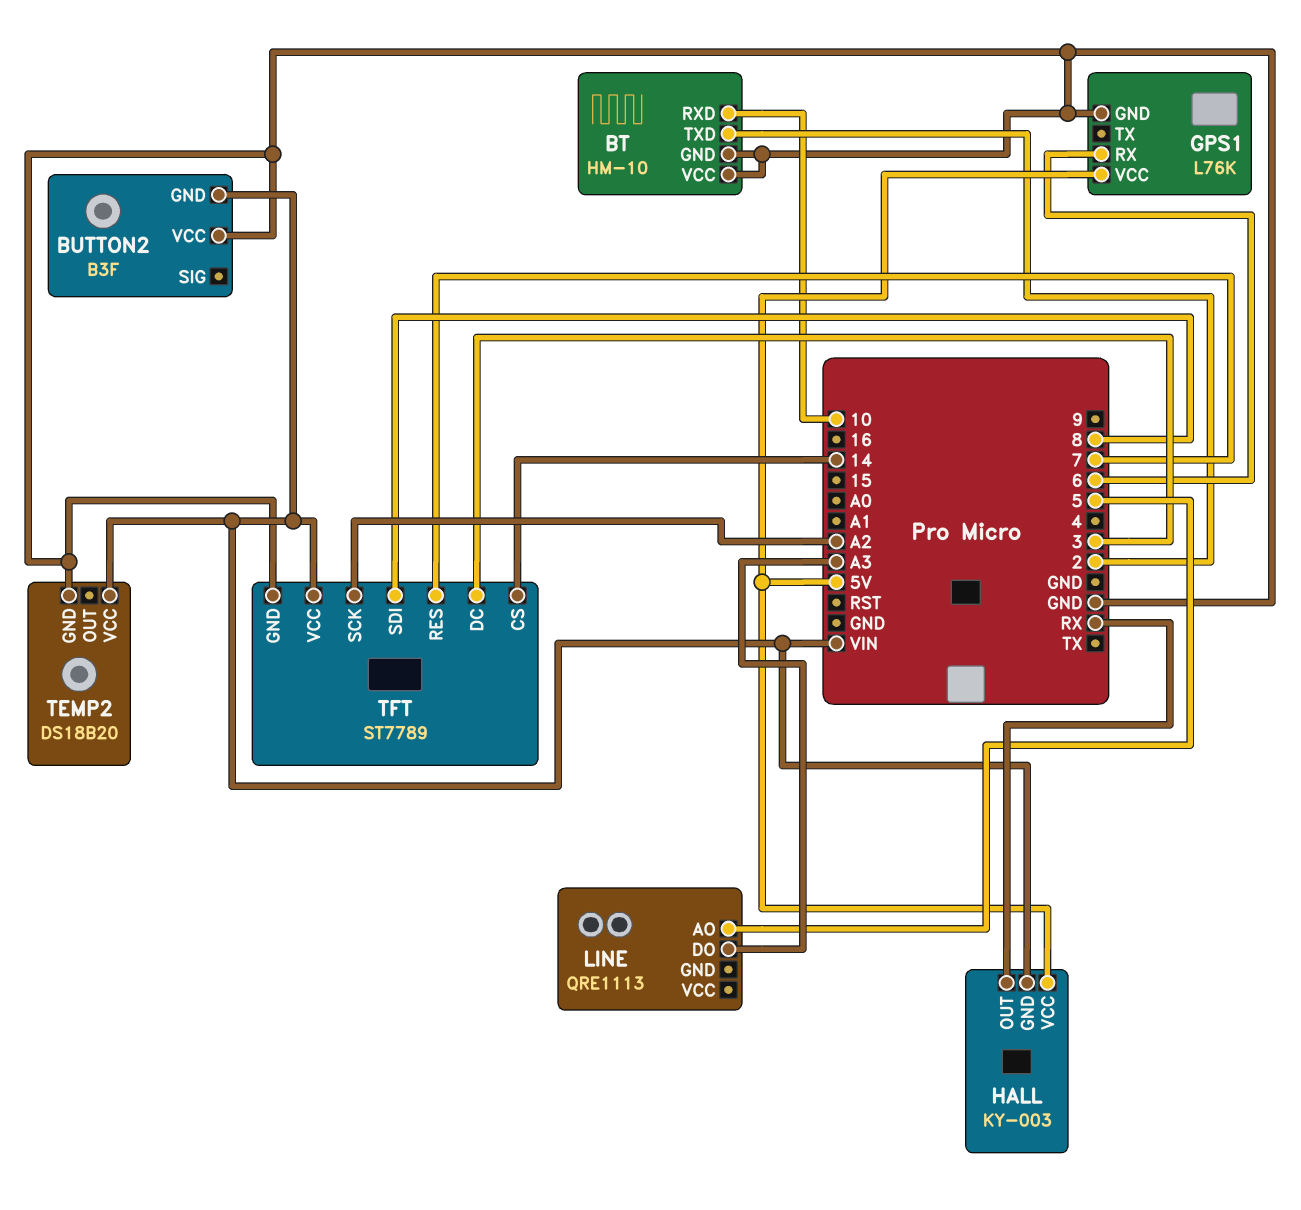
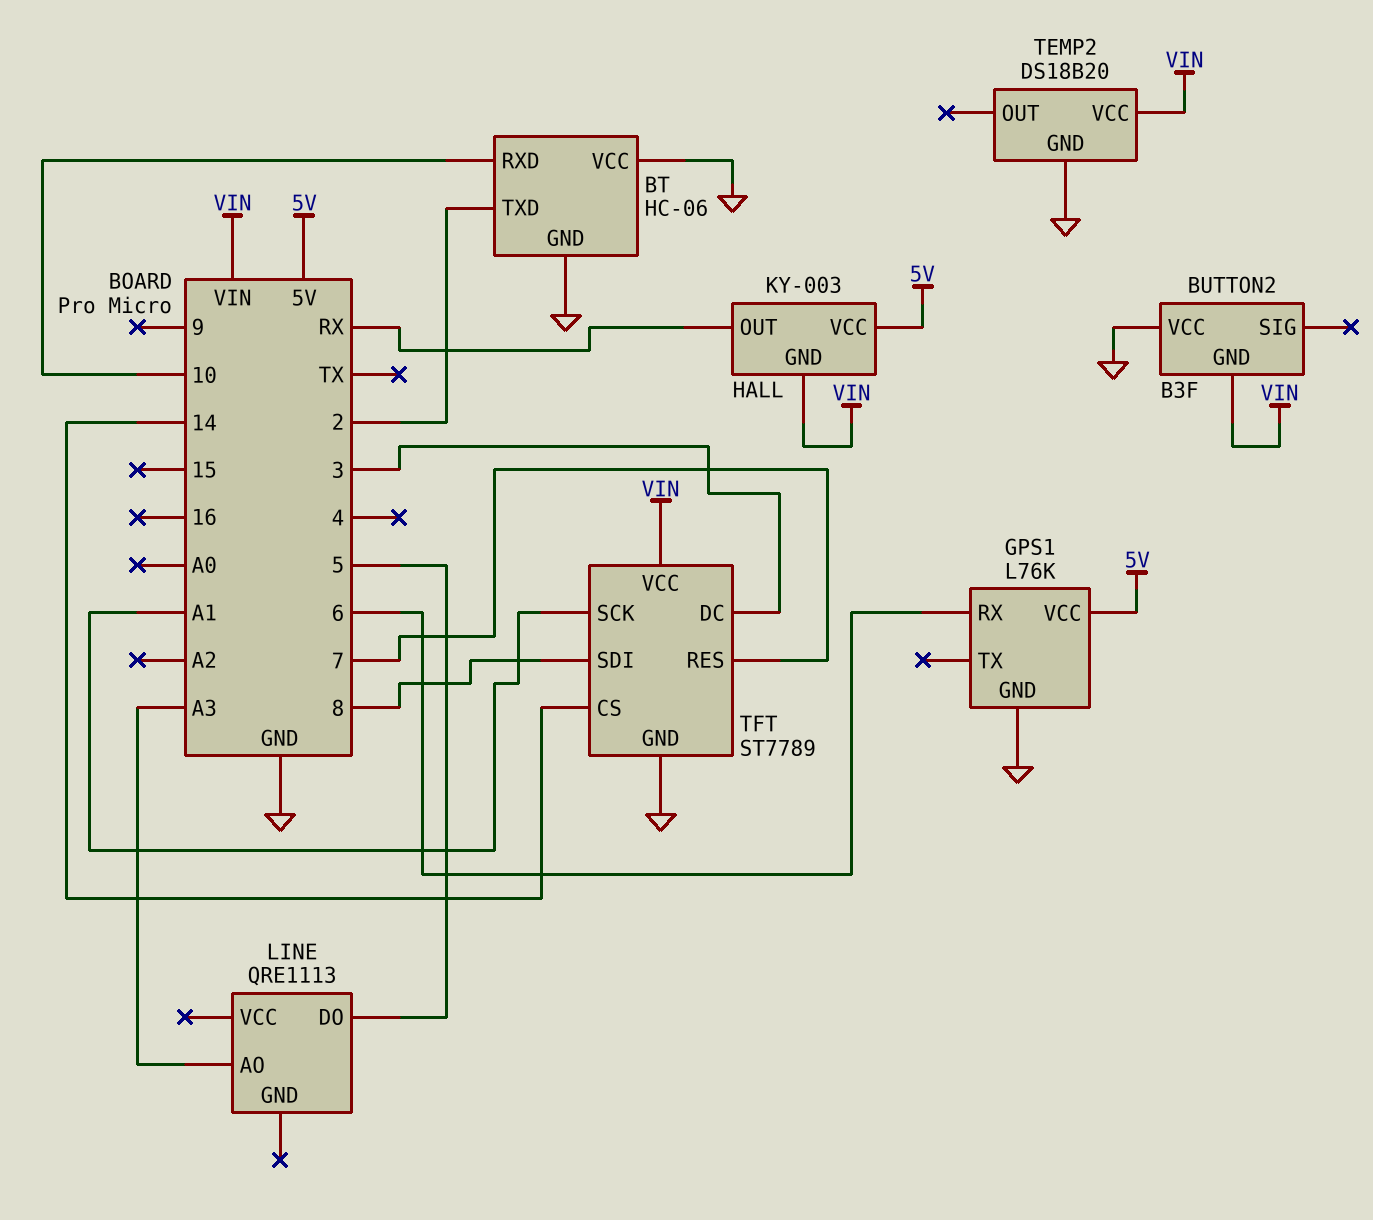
BT: HM-10 -> HC-06
LINE pin AO: 5 -> A3
LINE pin DO: A3 -> 5
TFT pin SCK: A2 -> A1

